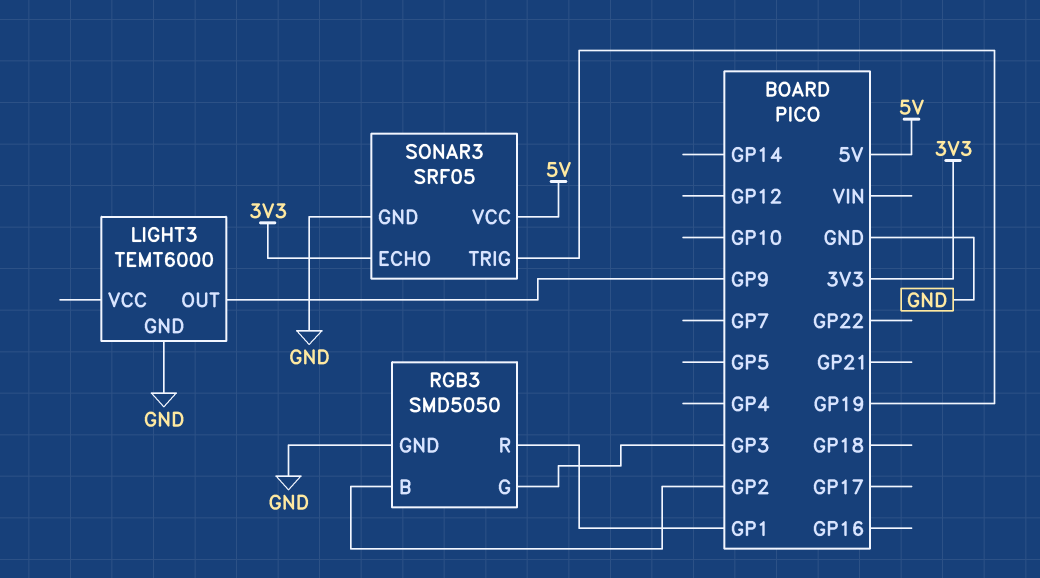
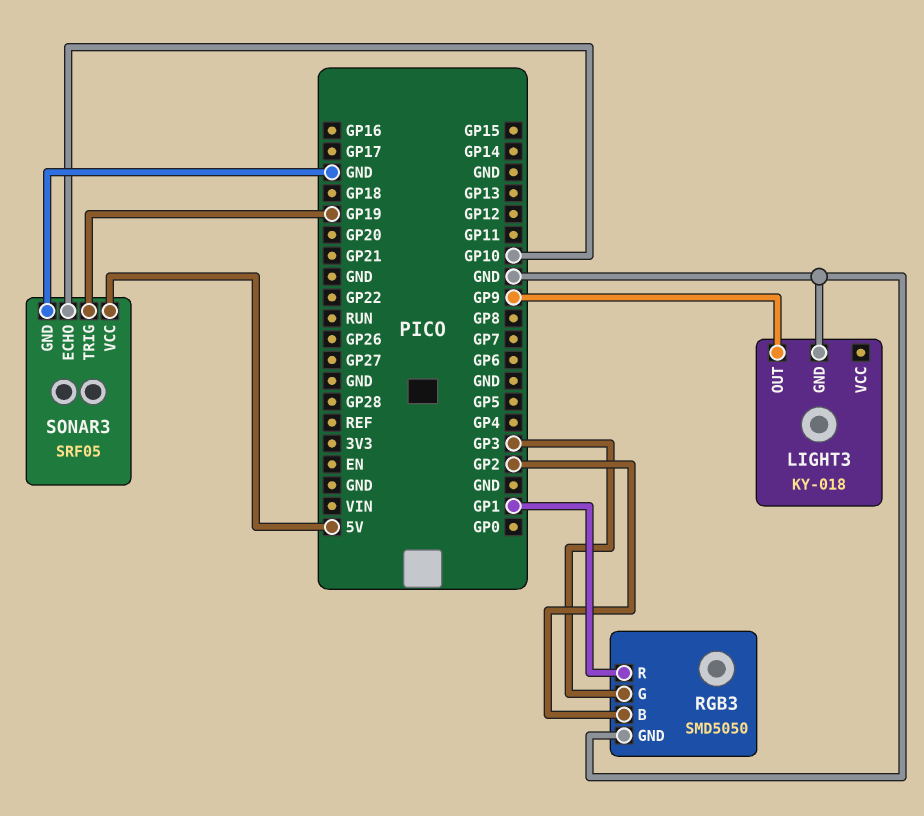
LIGHT3: TEMT6000 -> KY-018
SONAR3 pin ECHO: 3V3 -> GP10

